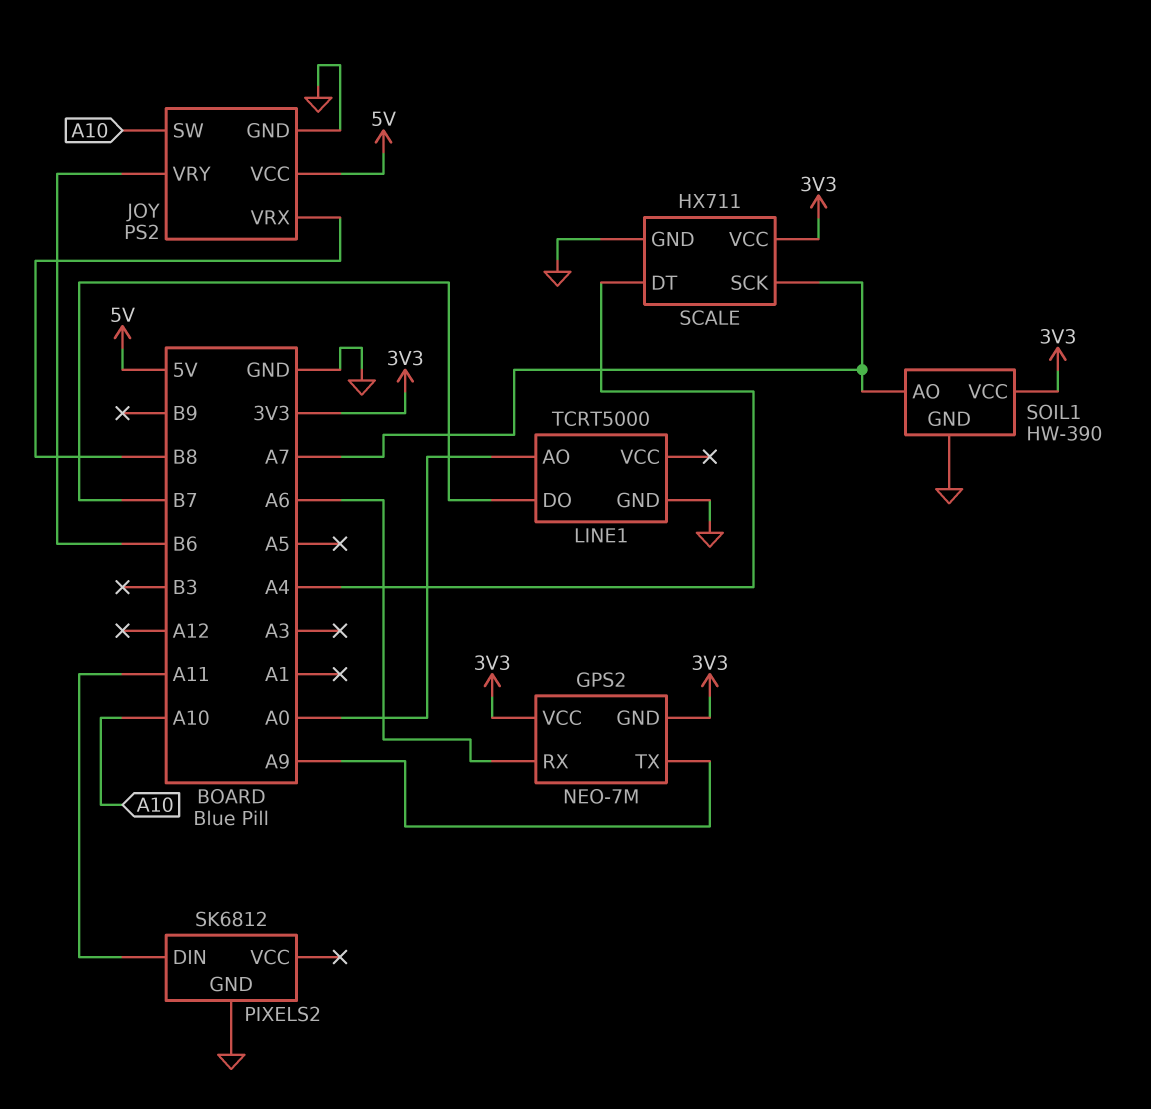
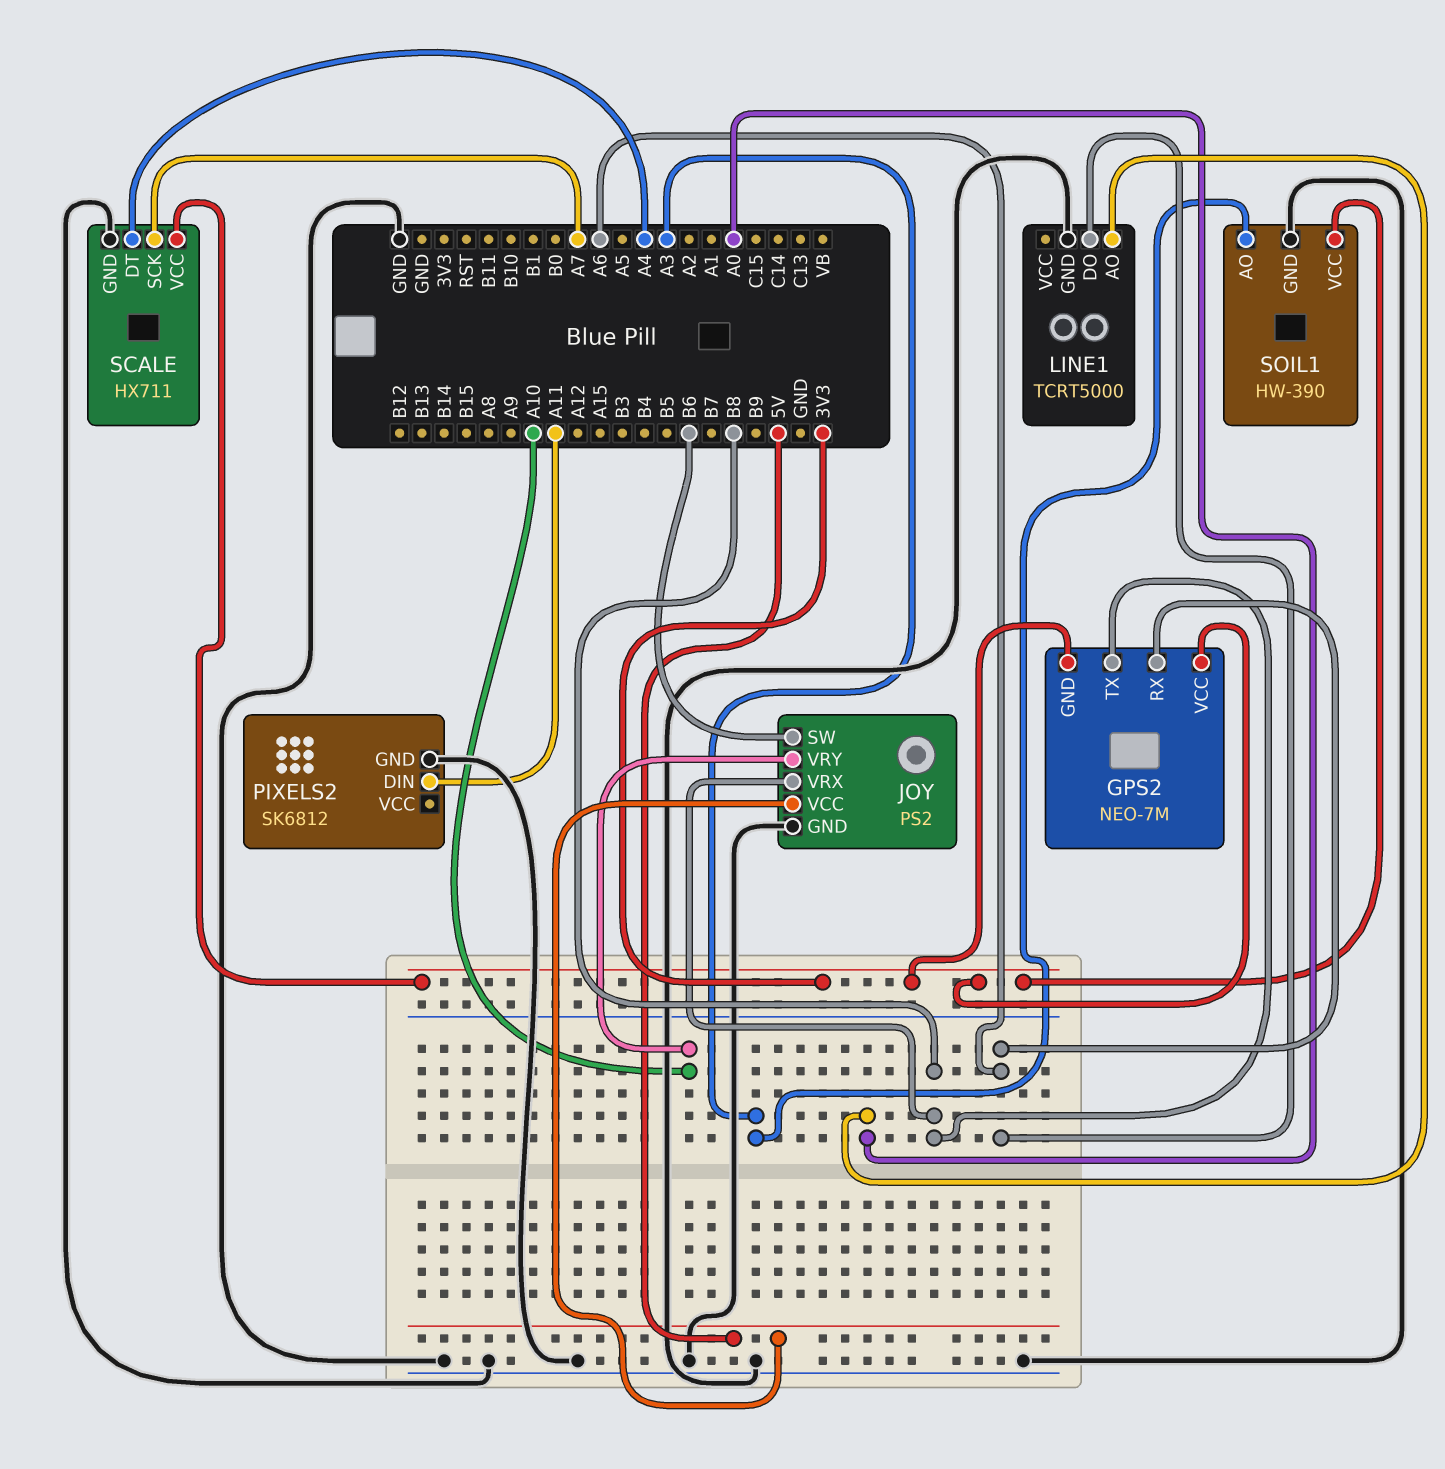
GPS2 pin TX: A9 -> B8
JOY pin SW: A10 -> B6
JOY pin VRY: B6 -> A10
LINE1 pin DO: B7 -> A6
SOIL1 pin AO: A7 -> A3

